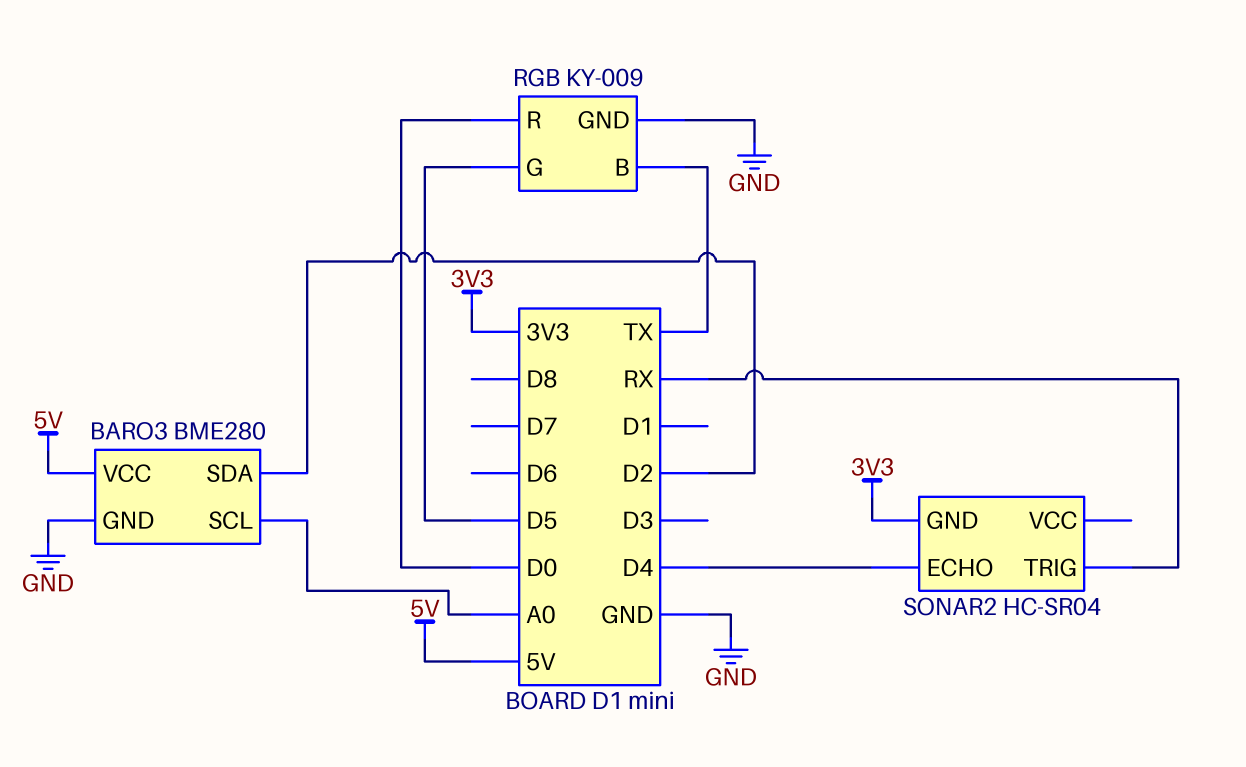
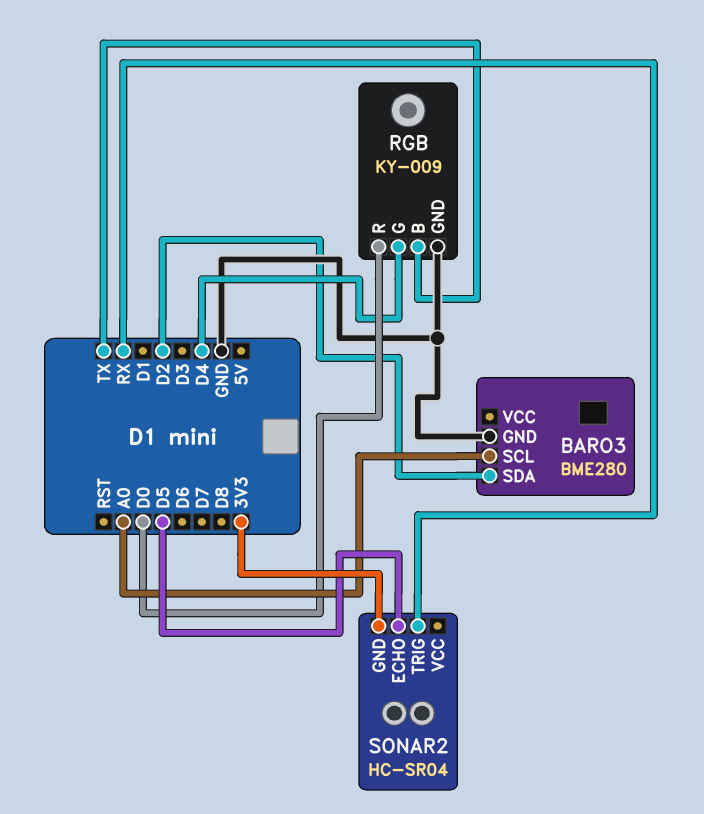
BARO3 pin VCC: 5V -> none
RGB pin G: D5 -> D4
SONAR2 pin ECHO: D4 -> D5

